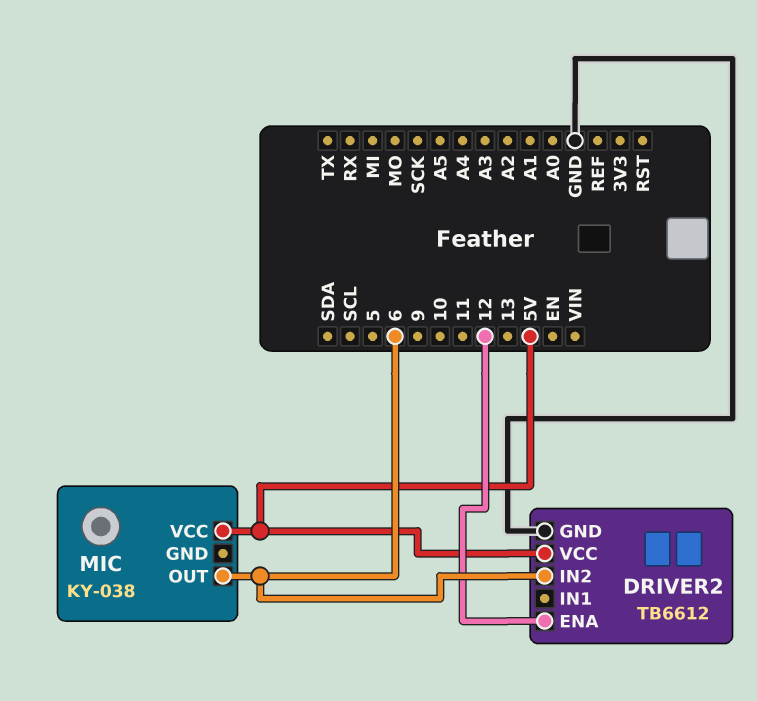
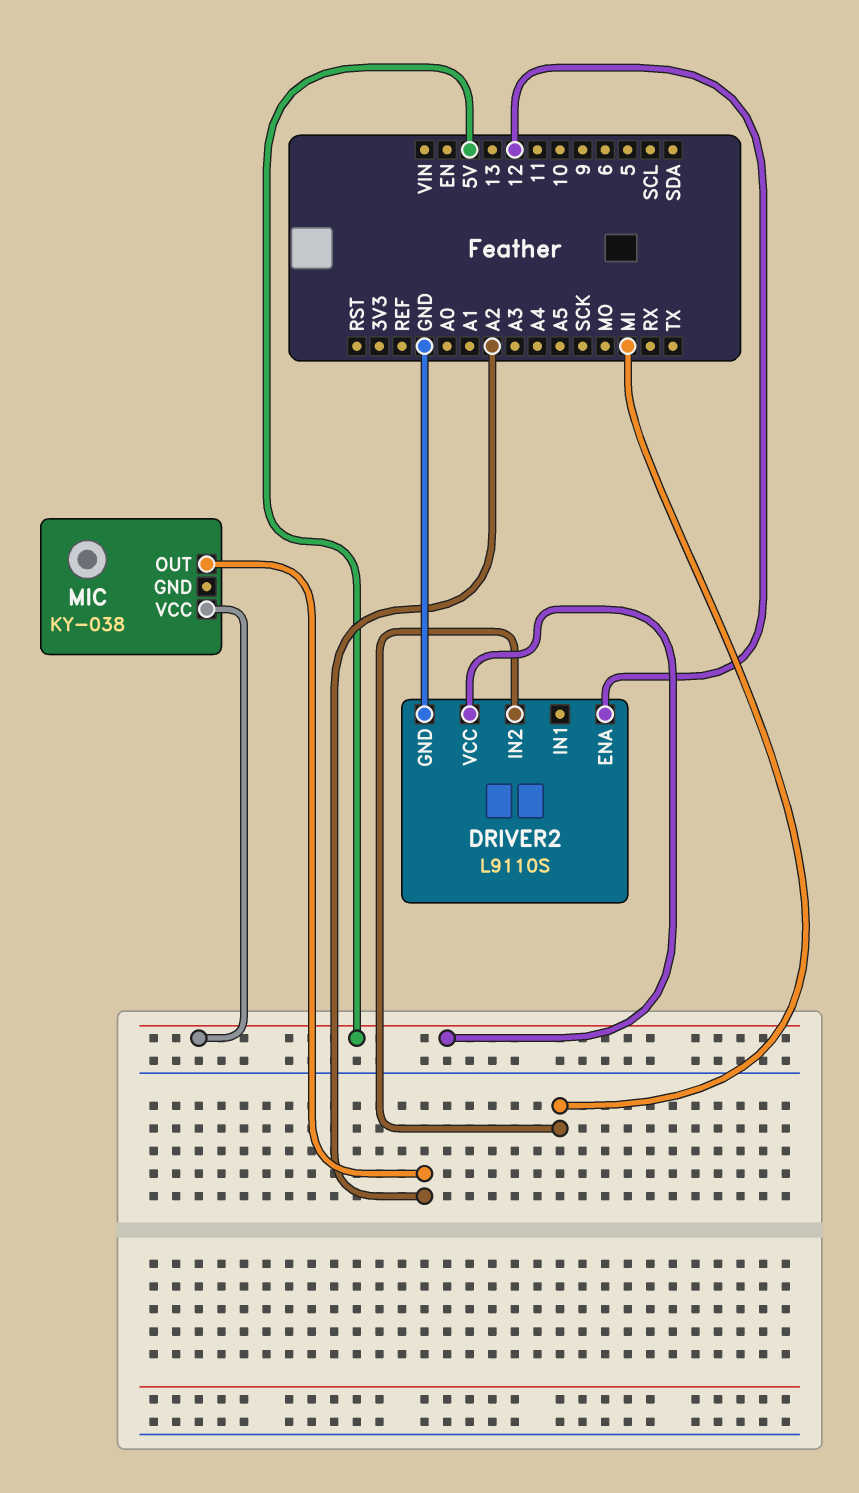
DRIVER2: TB6612 -> L9110S
DRIVER2 pin IN2: 6 -> MI
MIC pin OUT: 6 -> A2

